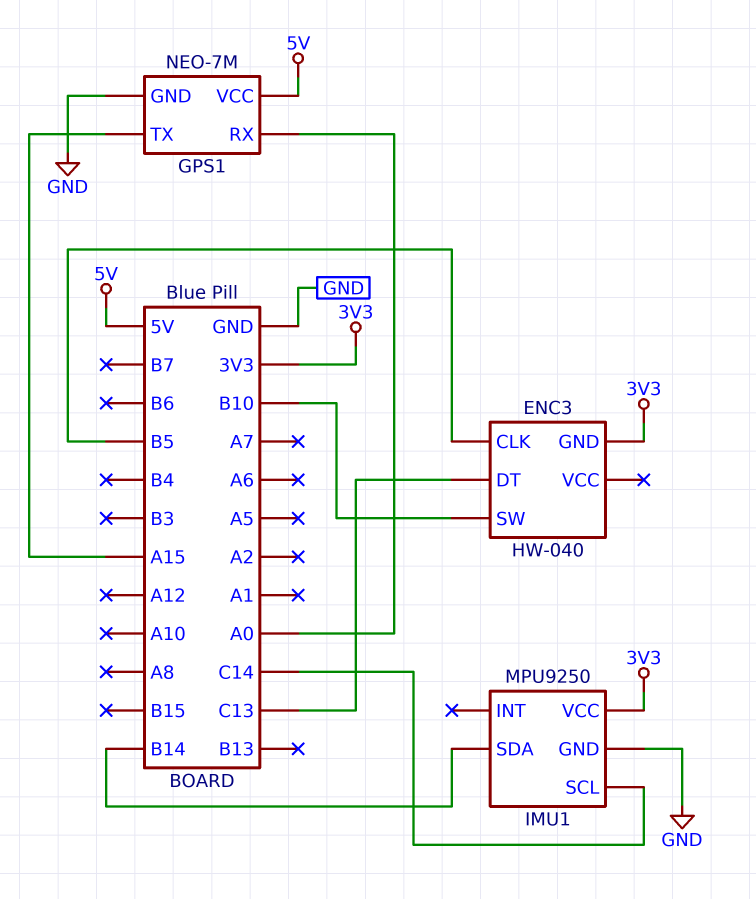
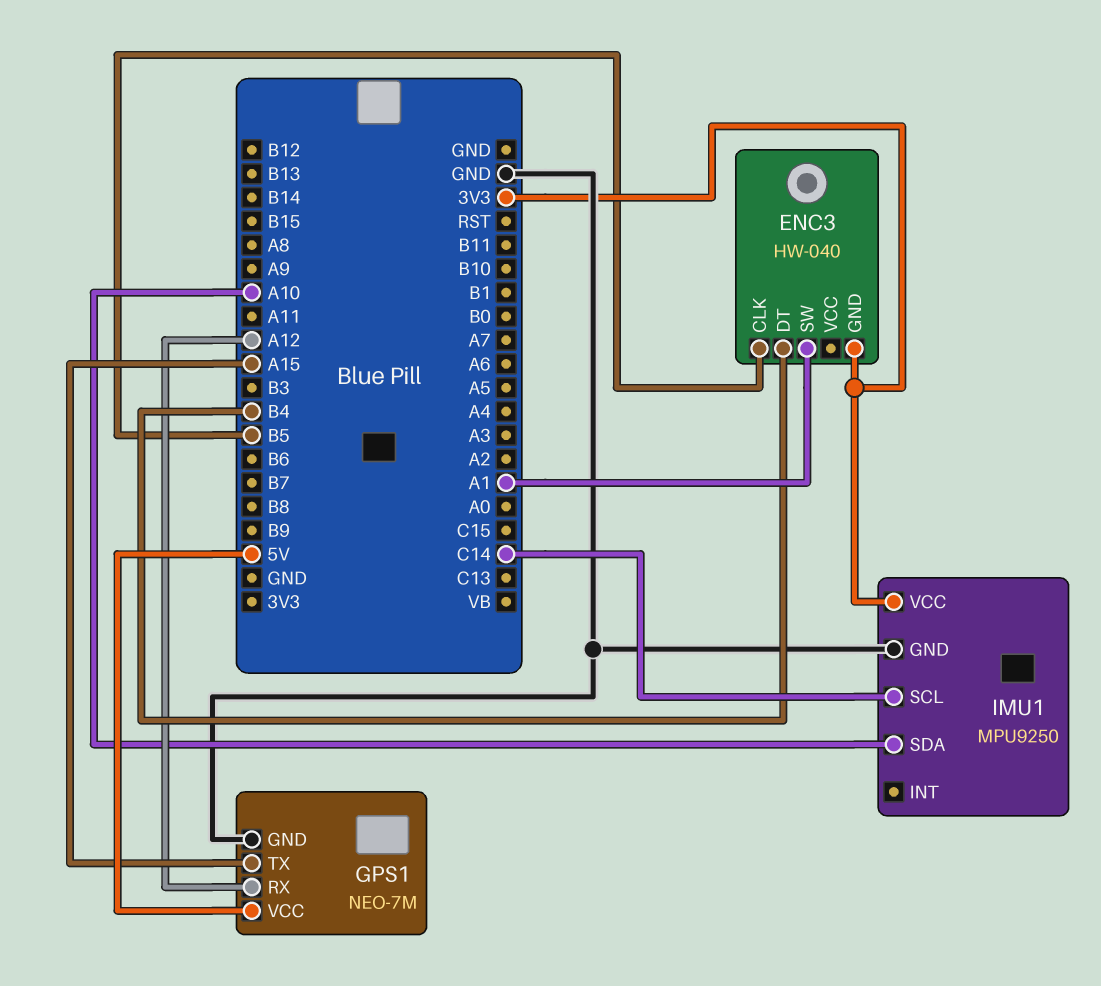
ENC3 pin DT: C13 -> B4
ENC3 pin SW: B10 -> A1
GPS1 pin RX: A0 -> A12
IMU1 pin SDA: B14 -> A10

